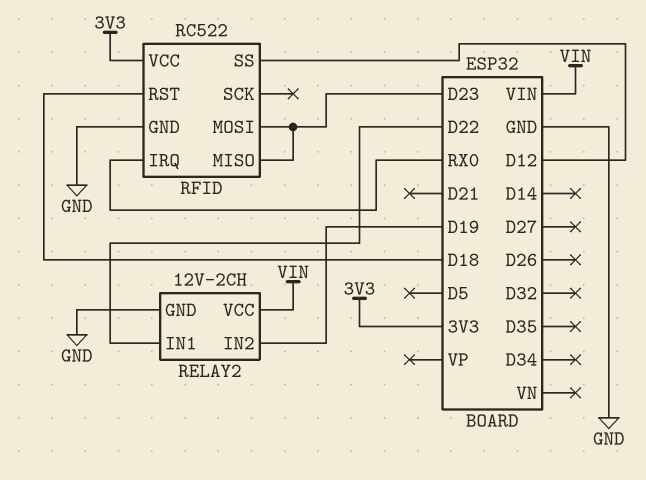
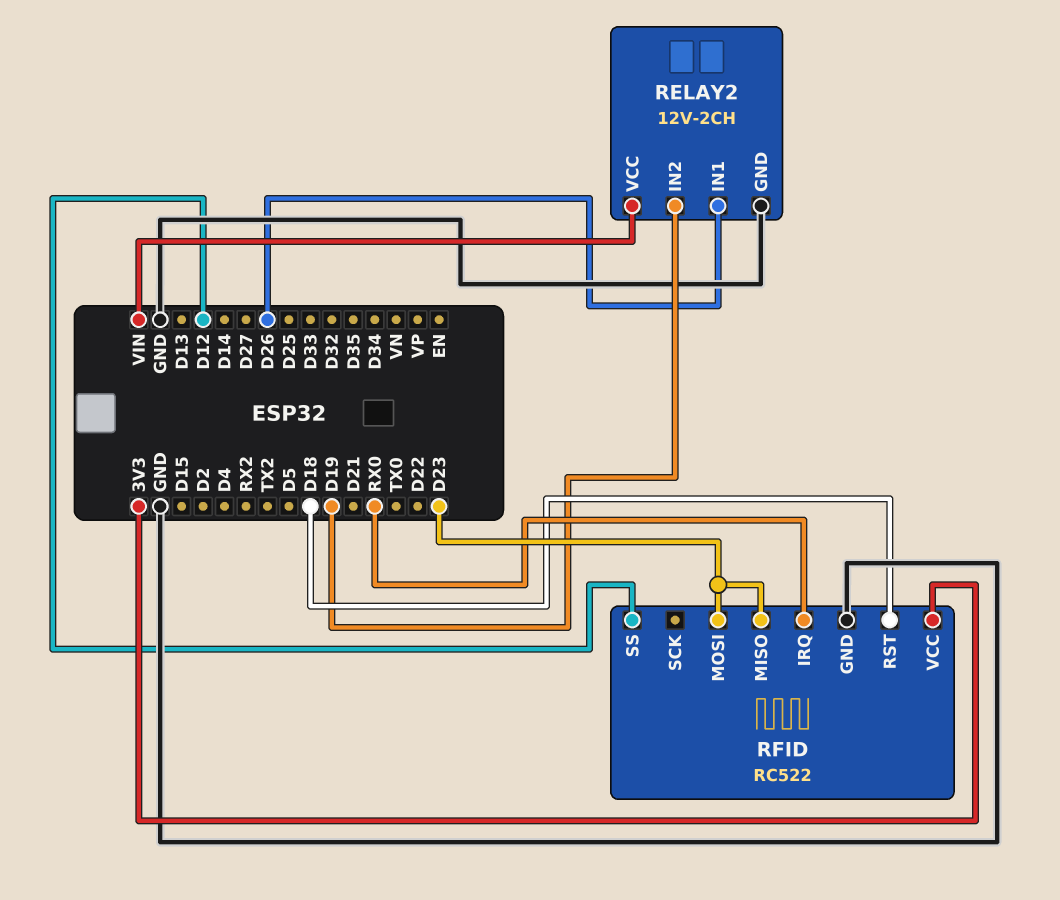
RELAY2 pin IN1: D22 -> D26

